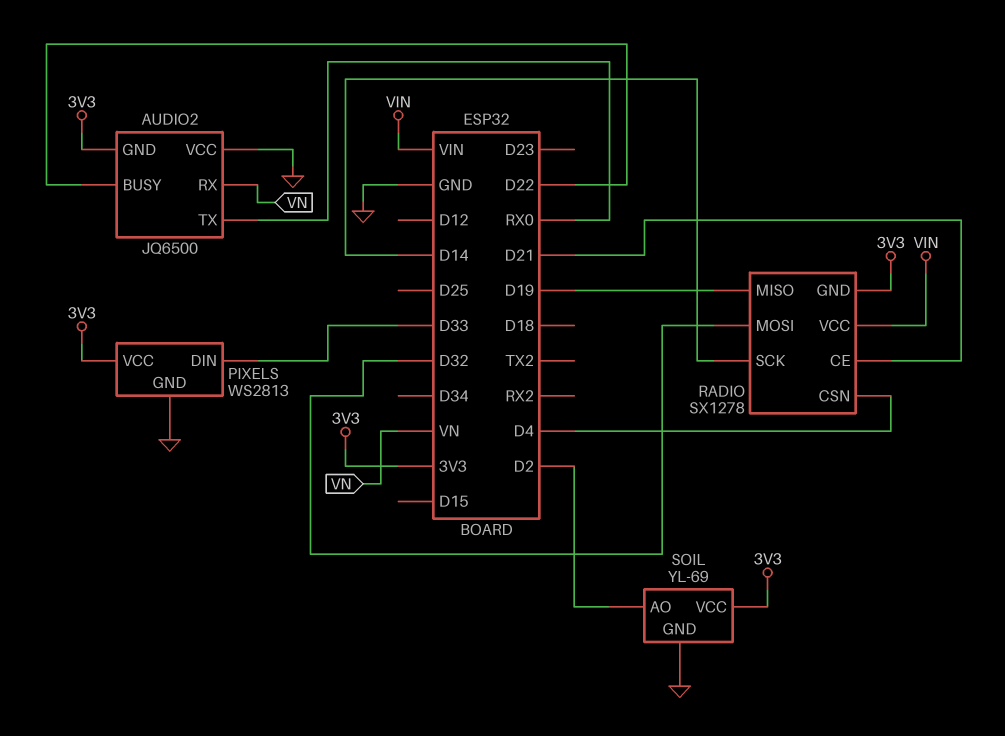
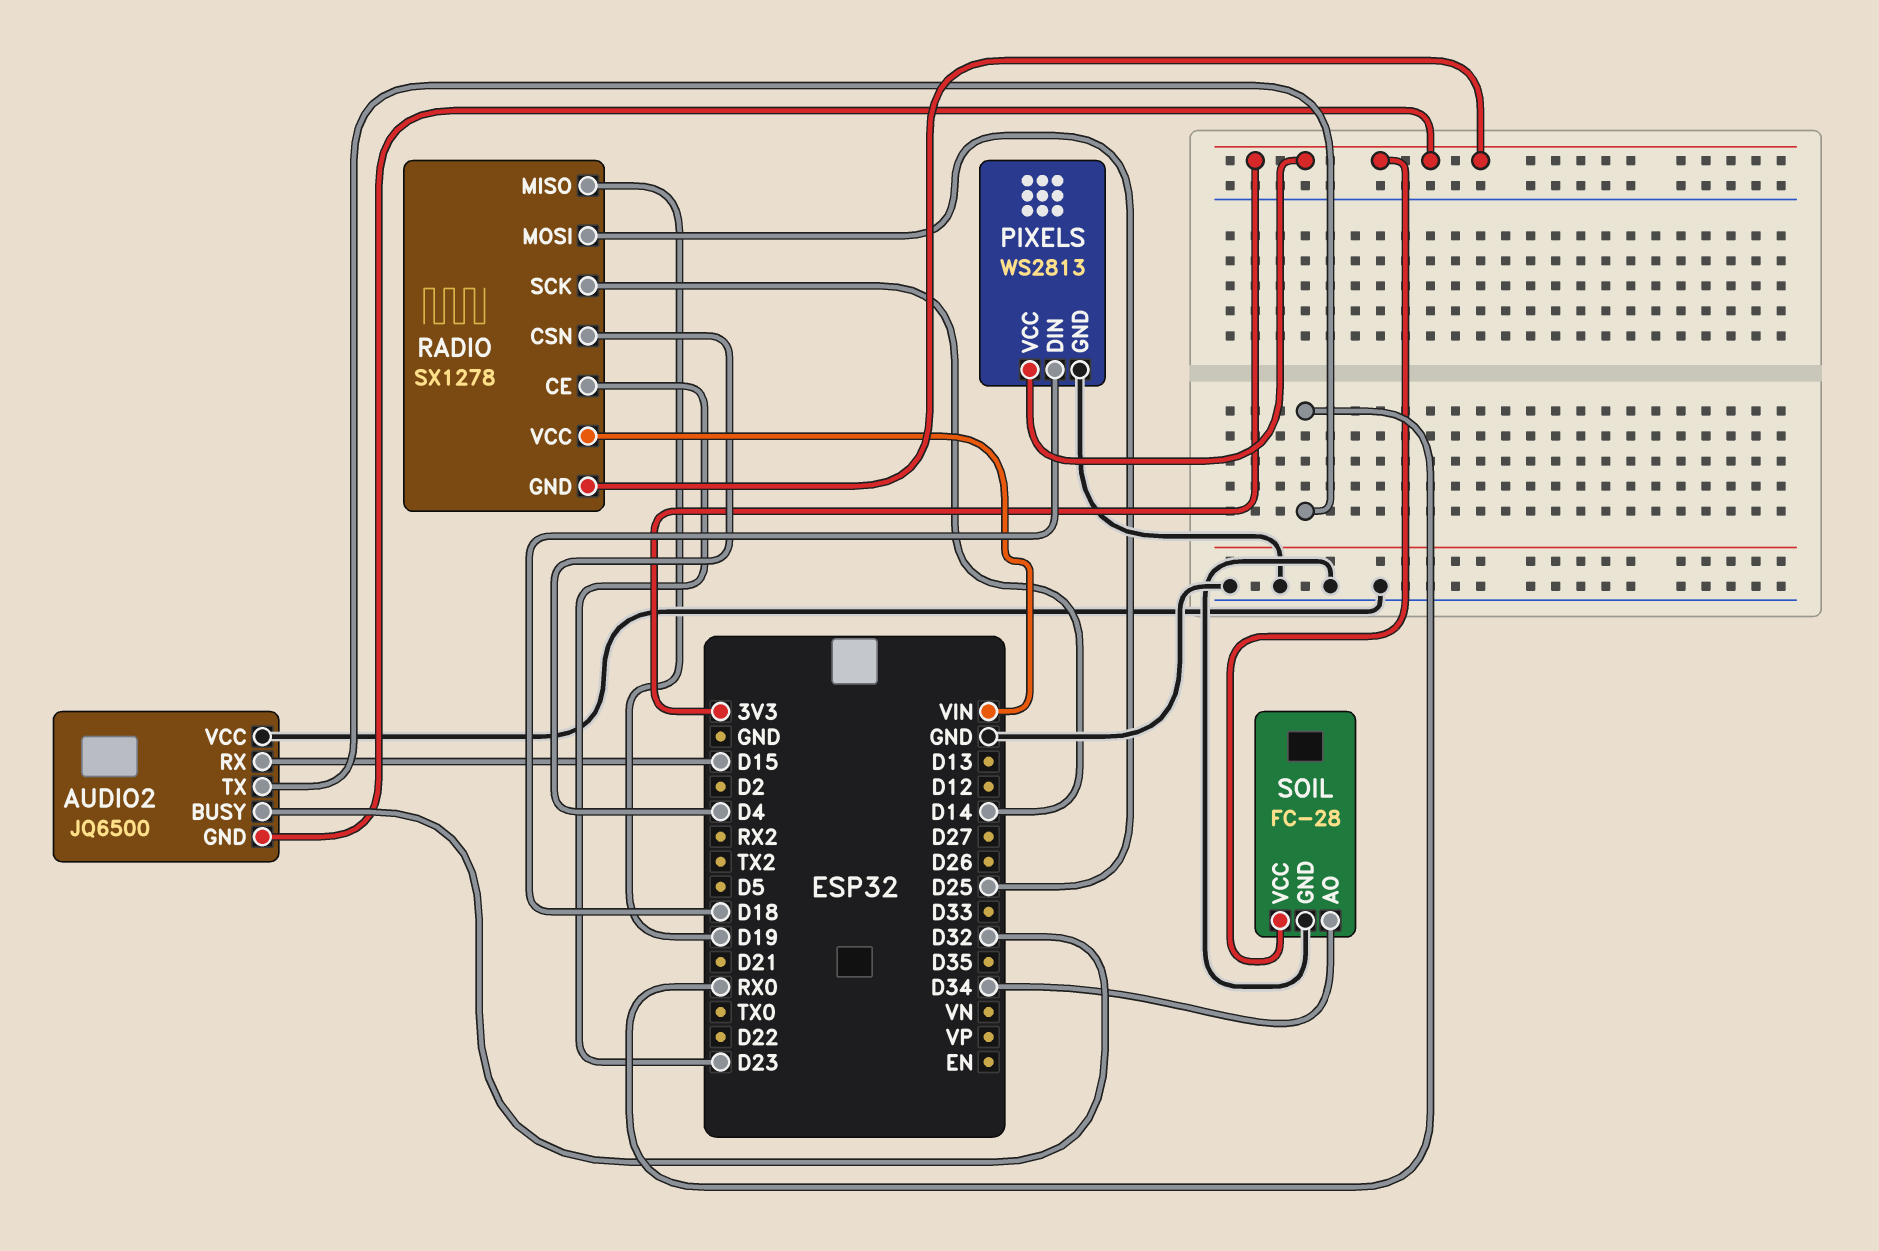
AUDIO2 pin BUSY: D22 -> D32
AUDIO2 pin RX: VN -> D15
PIXELS pin DIN: D33 -> D18
RADIO pin CE: D21 -> D23
RADIO pin MOSI: D32 -> D25
SOIL: YL-69 -> FC-28
SOIL pin AO: D2 -> D34

